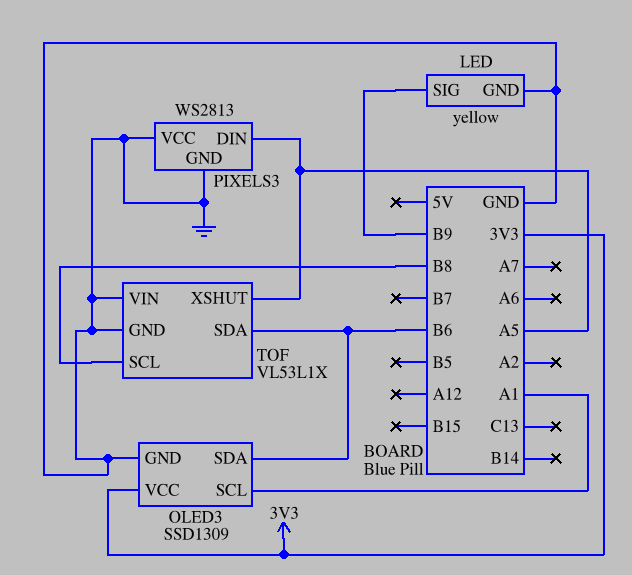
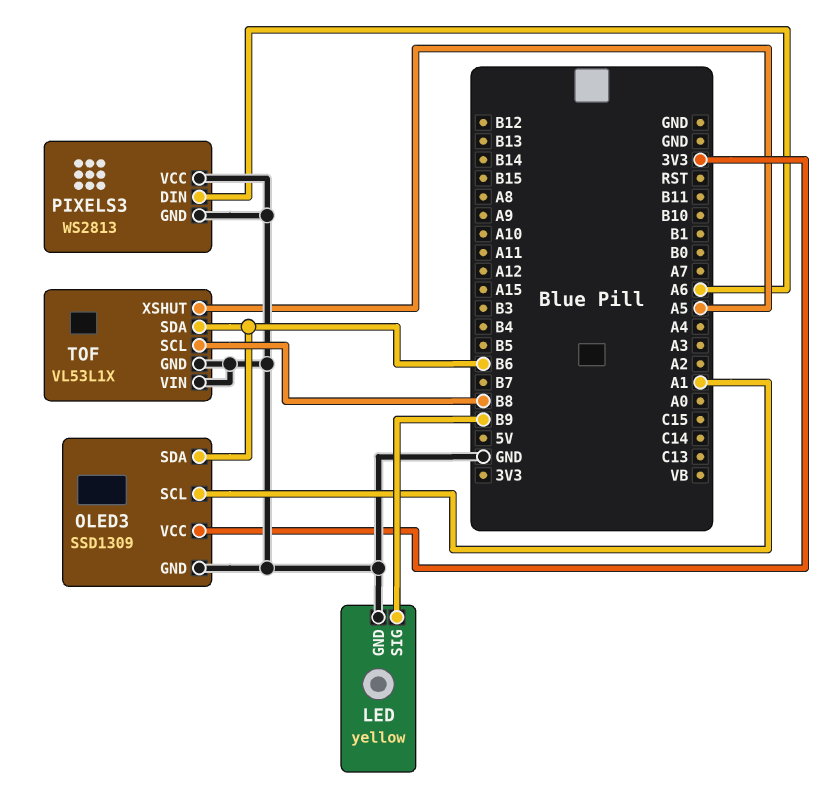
PIXELS3 pin DIN: A5 -> A6

